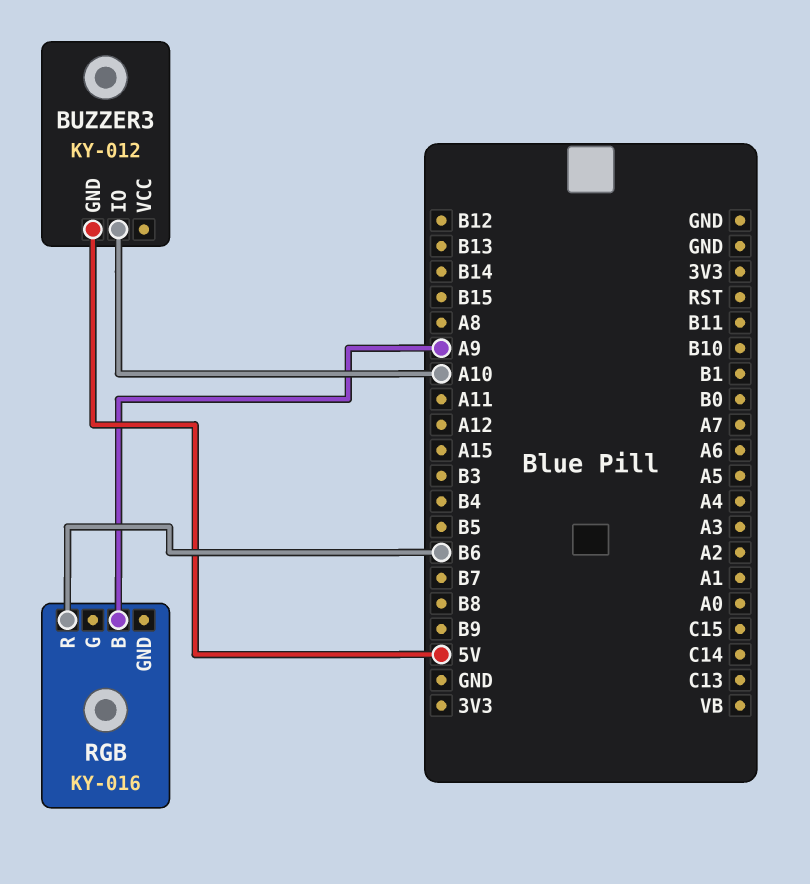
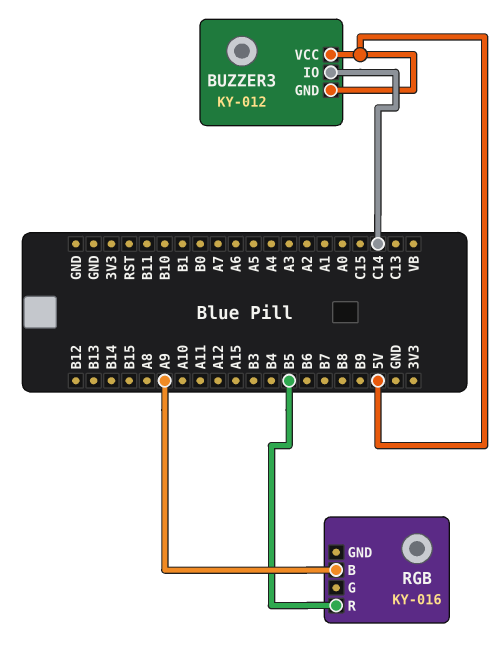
BUZZER3 pin IO: A10 -> C14
BUZZER3 pin VCC: none -> 5V
RGB pin R: B6 -> B5

